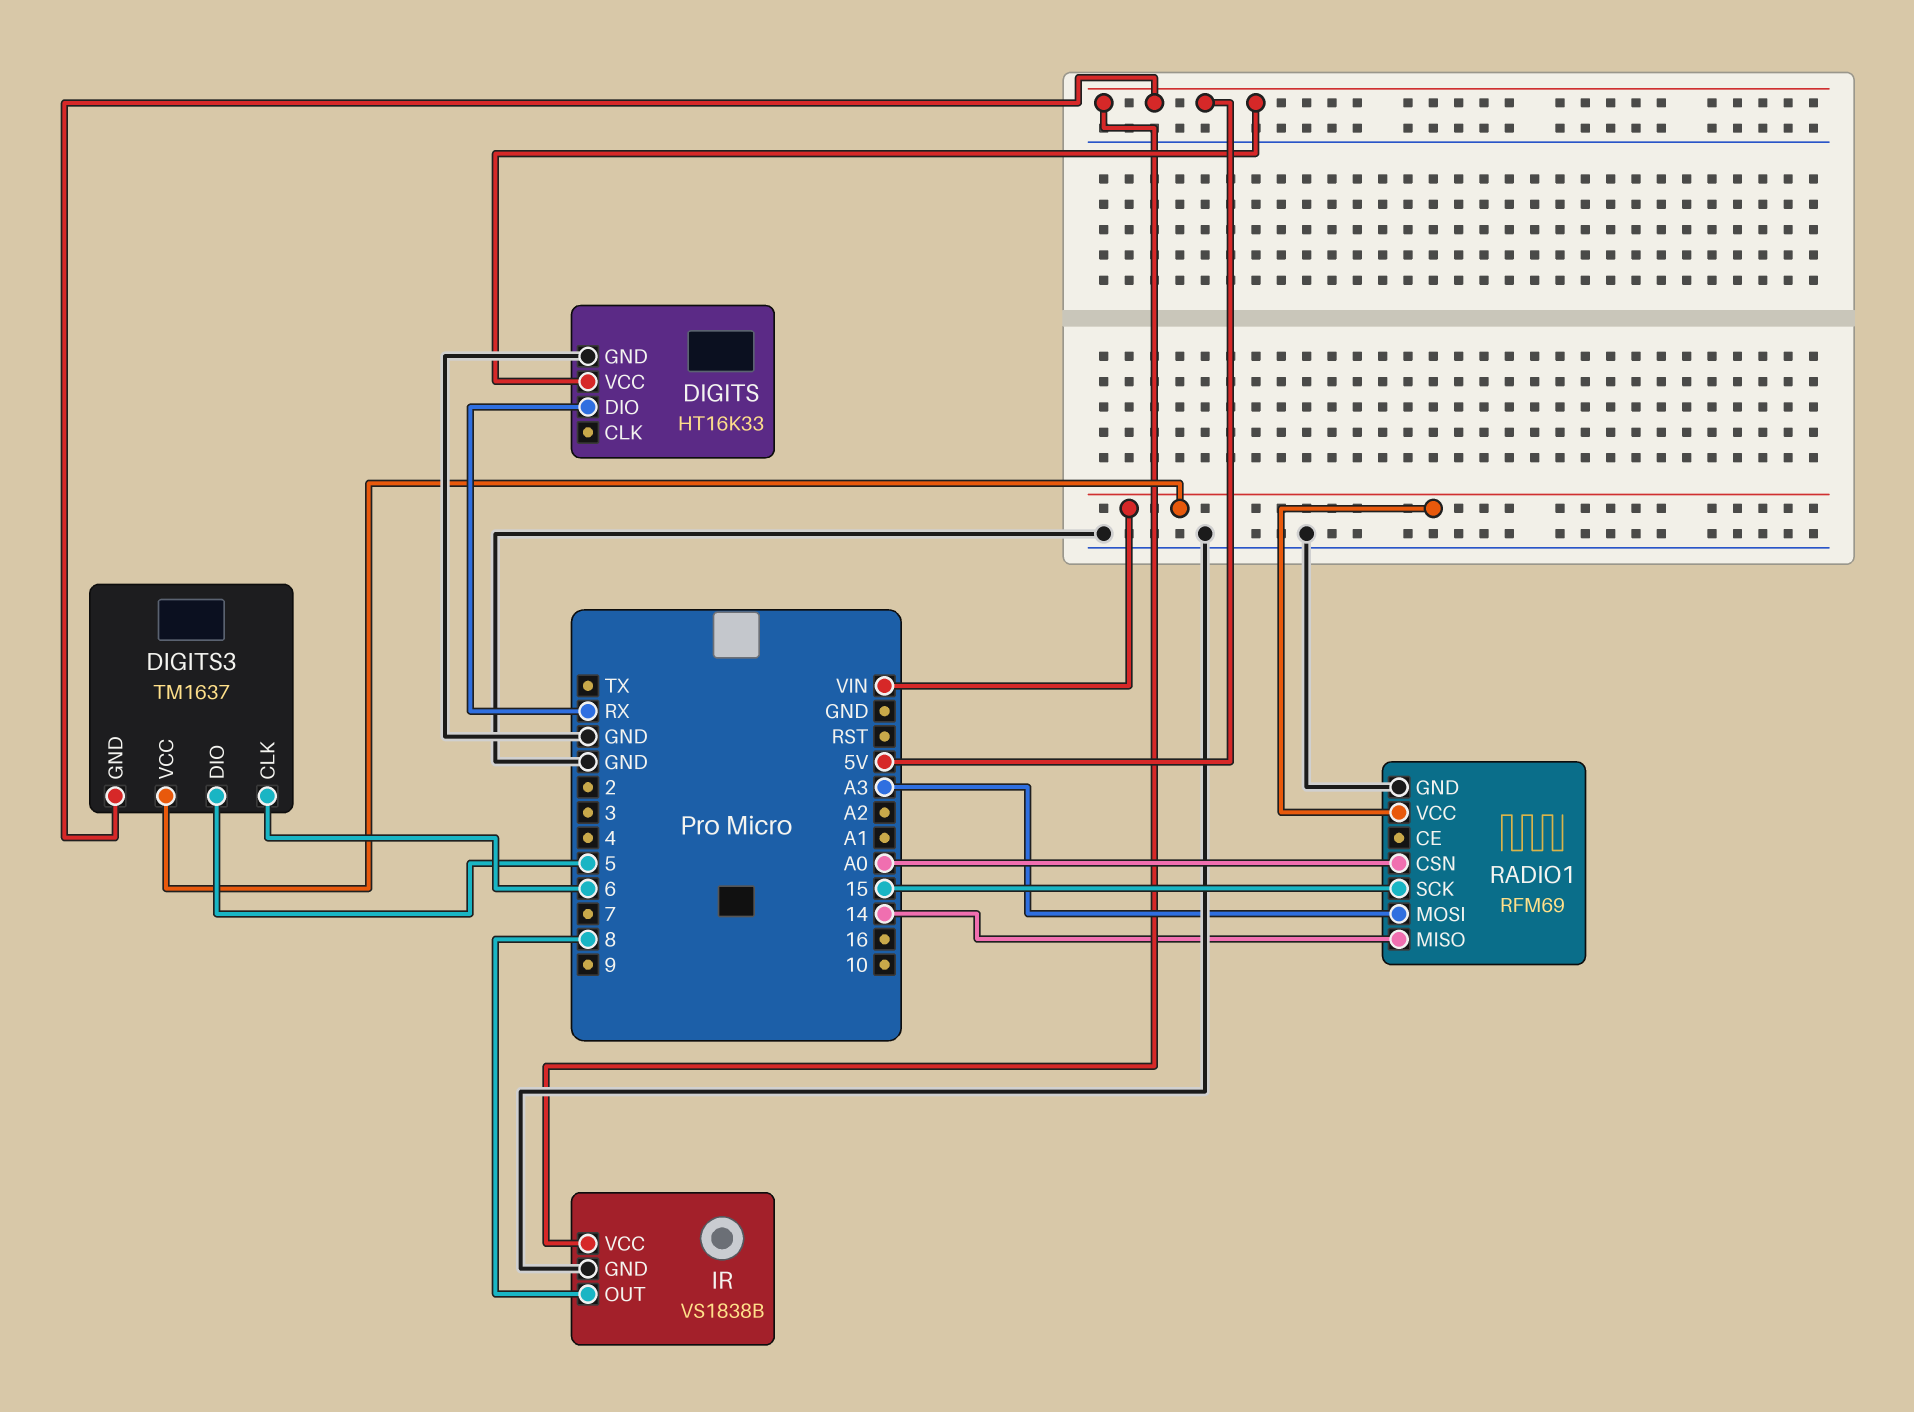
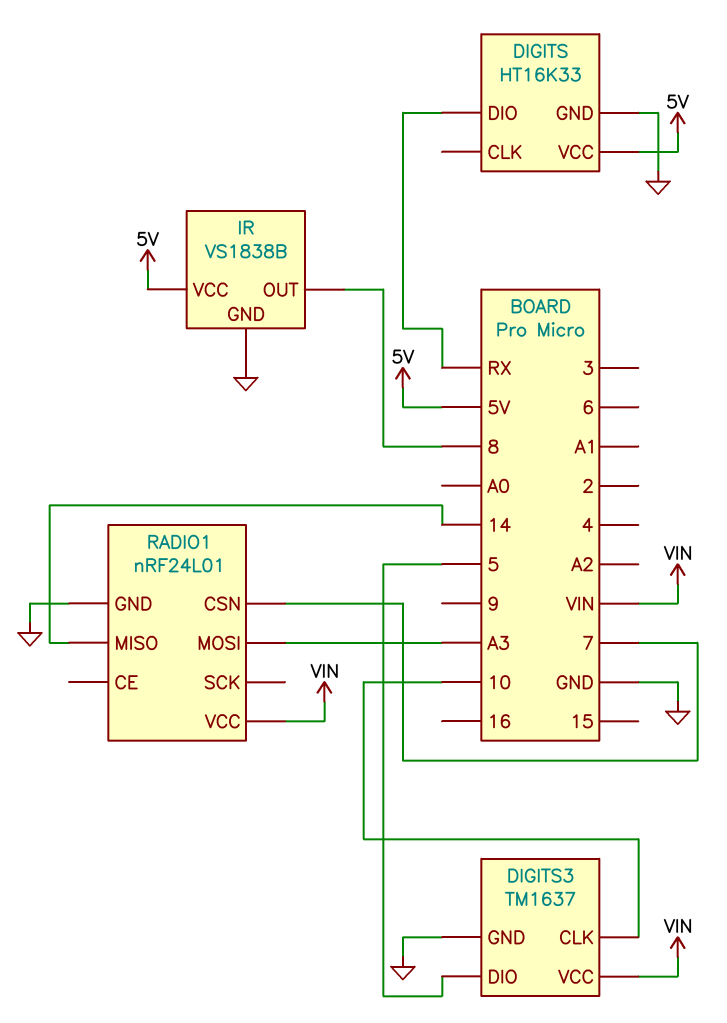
DIGITS3 pin CLK: 6 -> 10
DIGITS3 pin GND: 5V -> GND
RADIO1: RFM69 -> nRF24L01
RADIO1 pin CSN: A0 -> 7
RADIO1 pin SCK: 15 -> none

